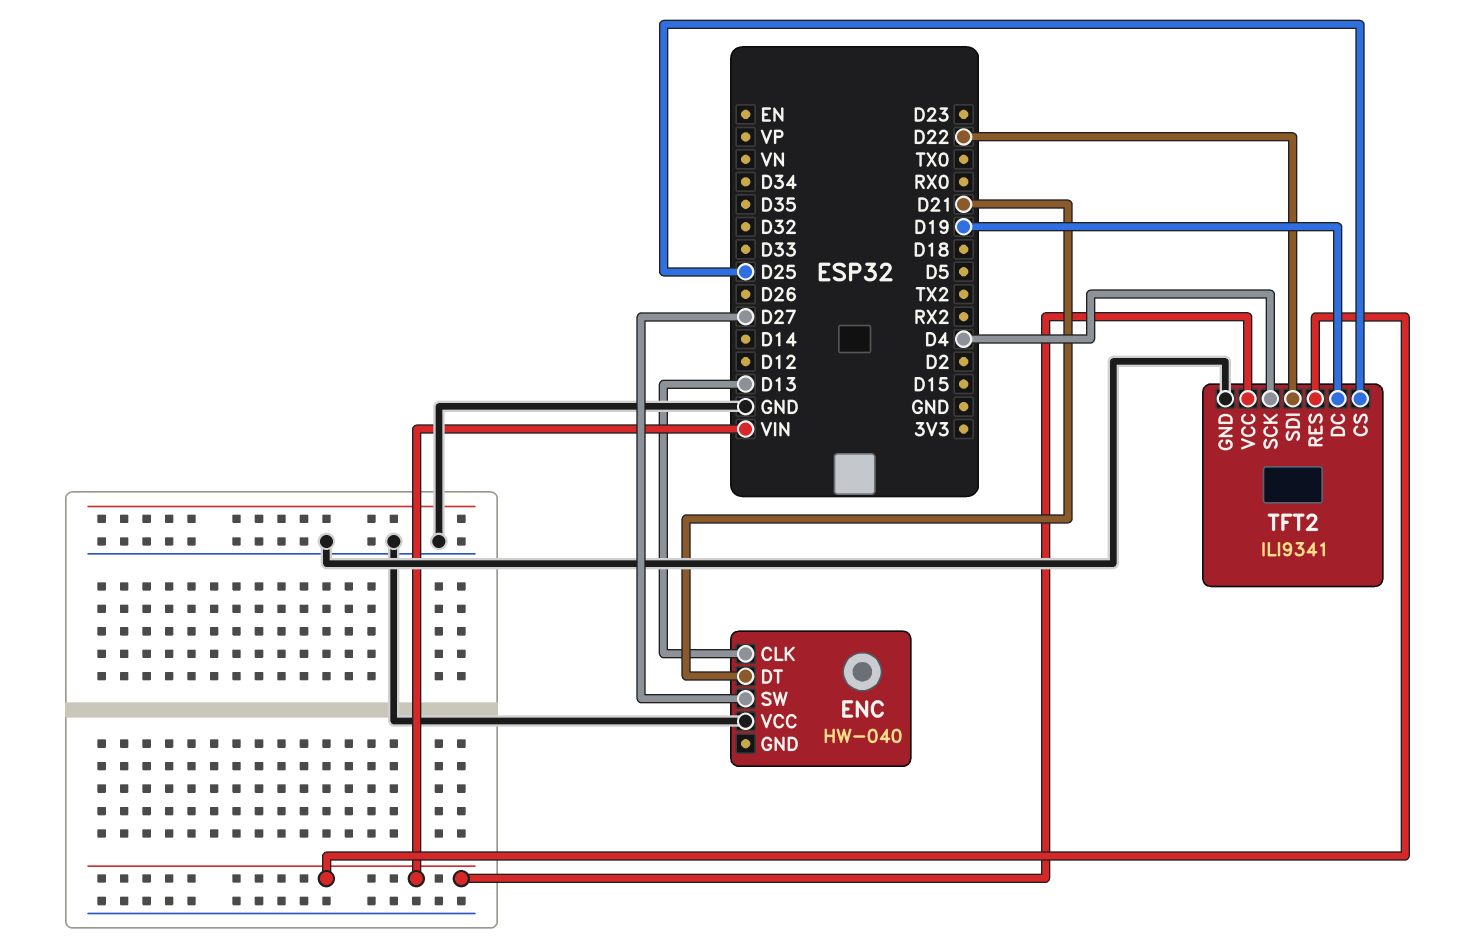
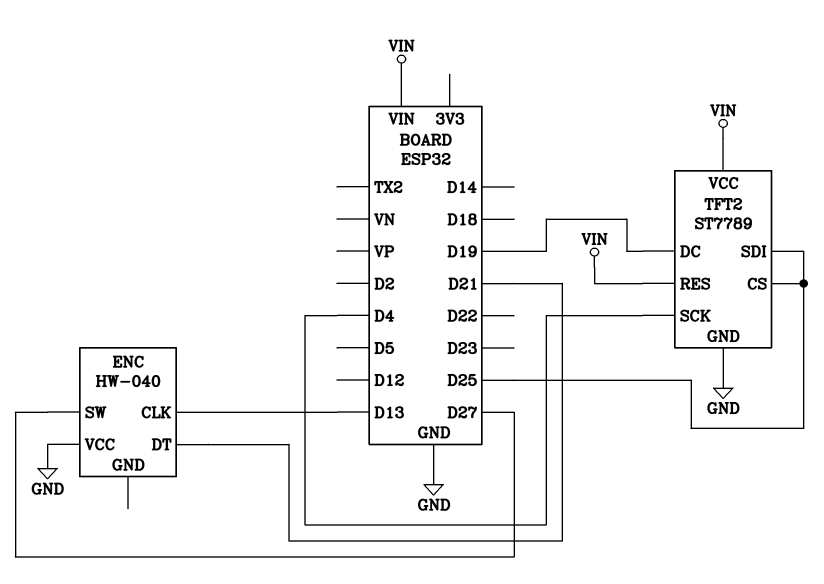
TFT2: ILI9341 -> ST7789
TFT2 pin SDI: D22 -> D25

